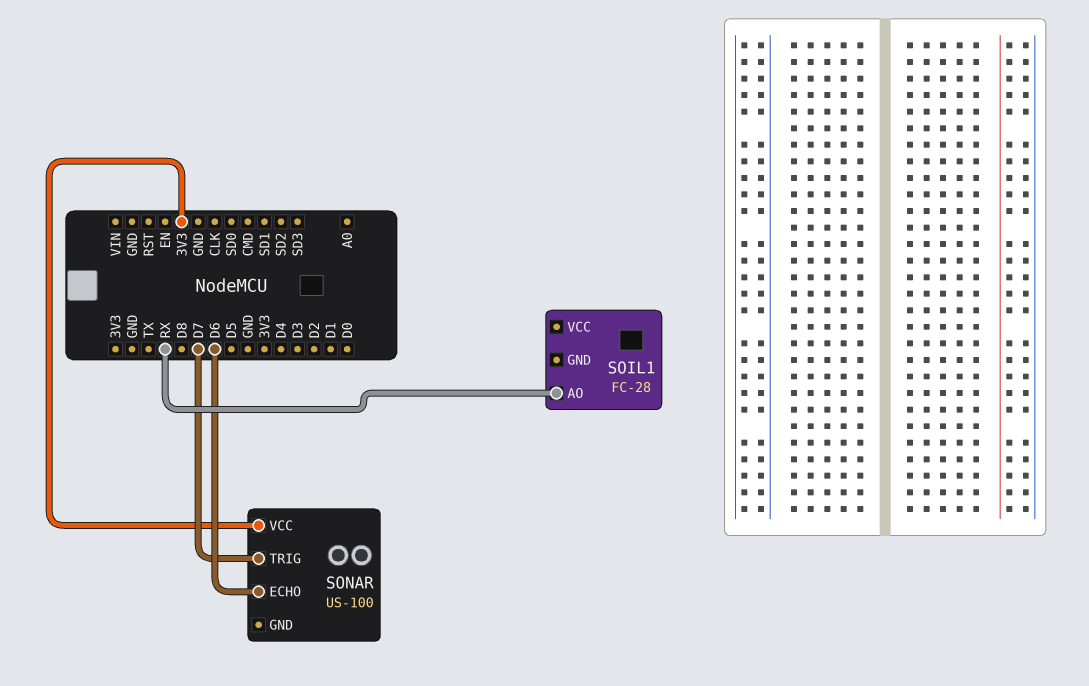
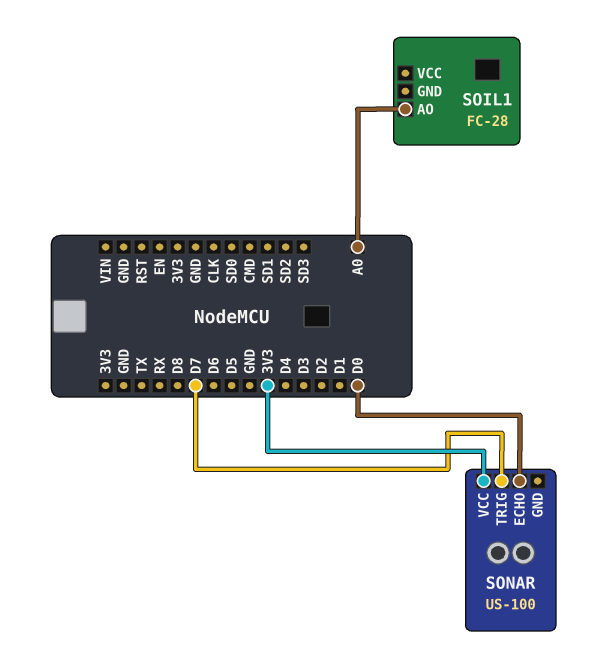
SOIL1 pin AO: RX -> A0
SONAR pin ECHO: D6 -> D0

